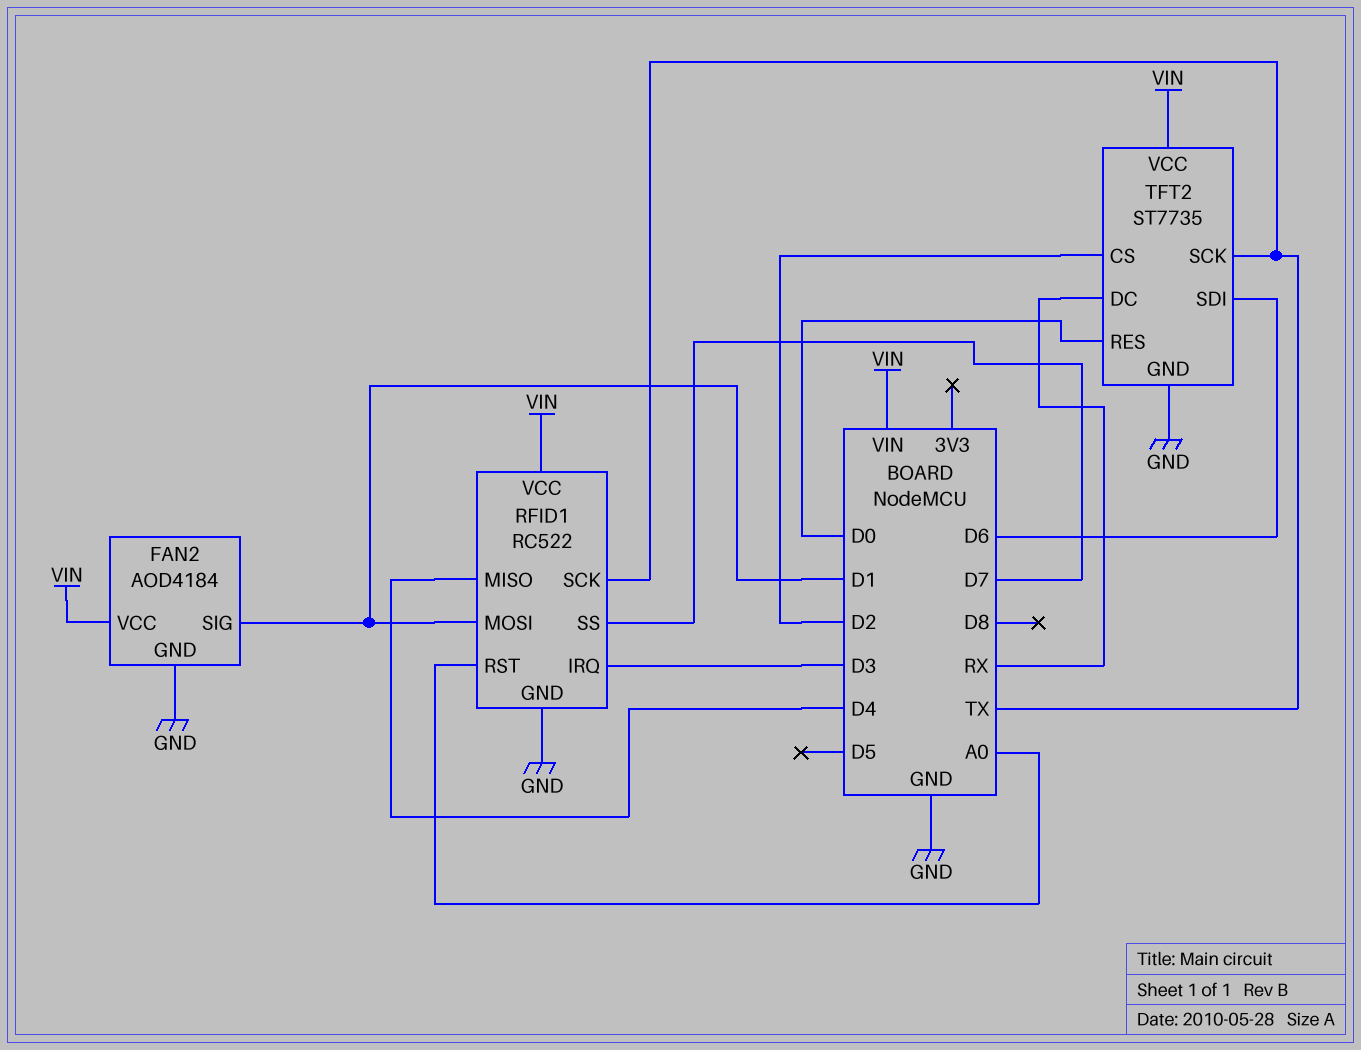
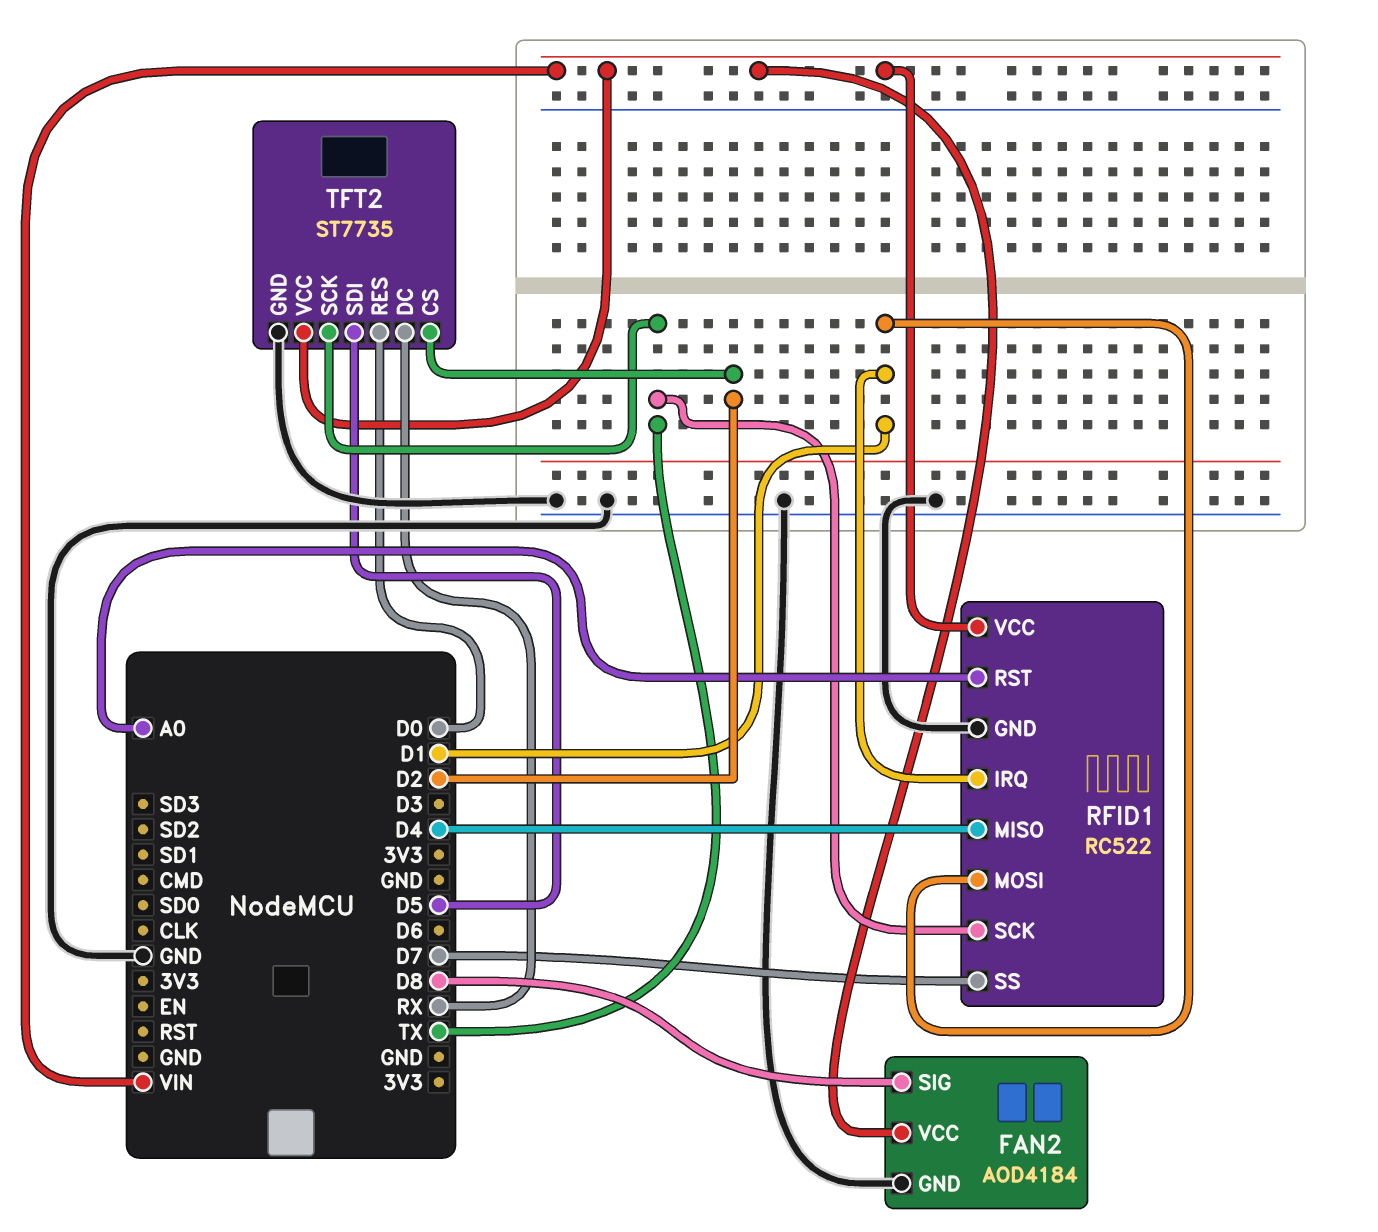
FAN2 pin SIG: D1 -> D8
RFID1 pin IRQ: D3 -> D1
TFT2 pin SDI: D6 -> D5

